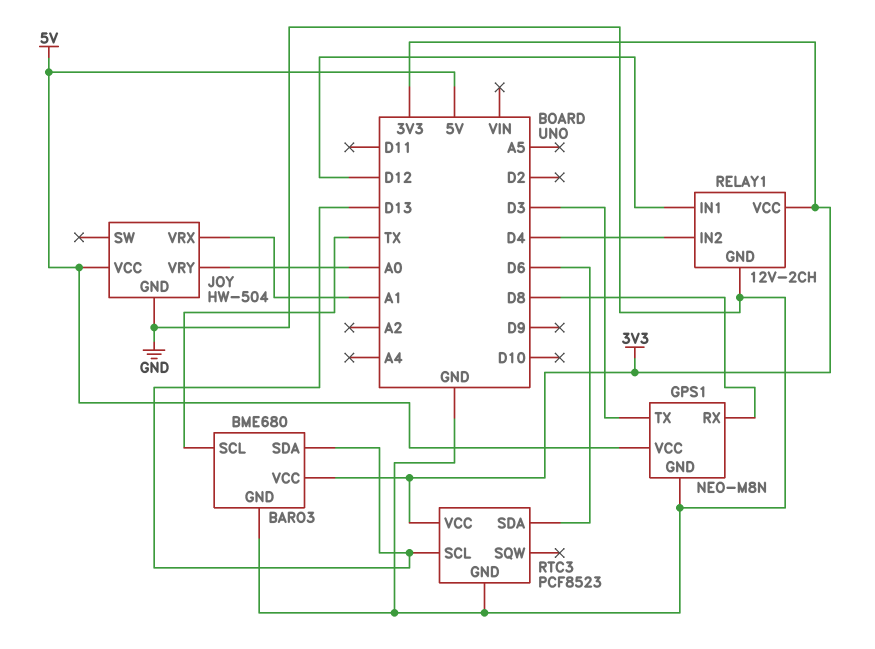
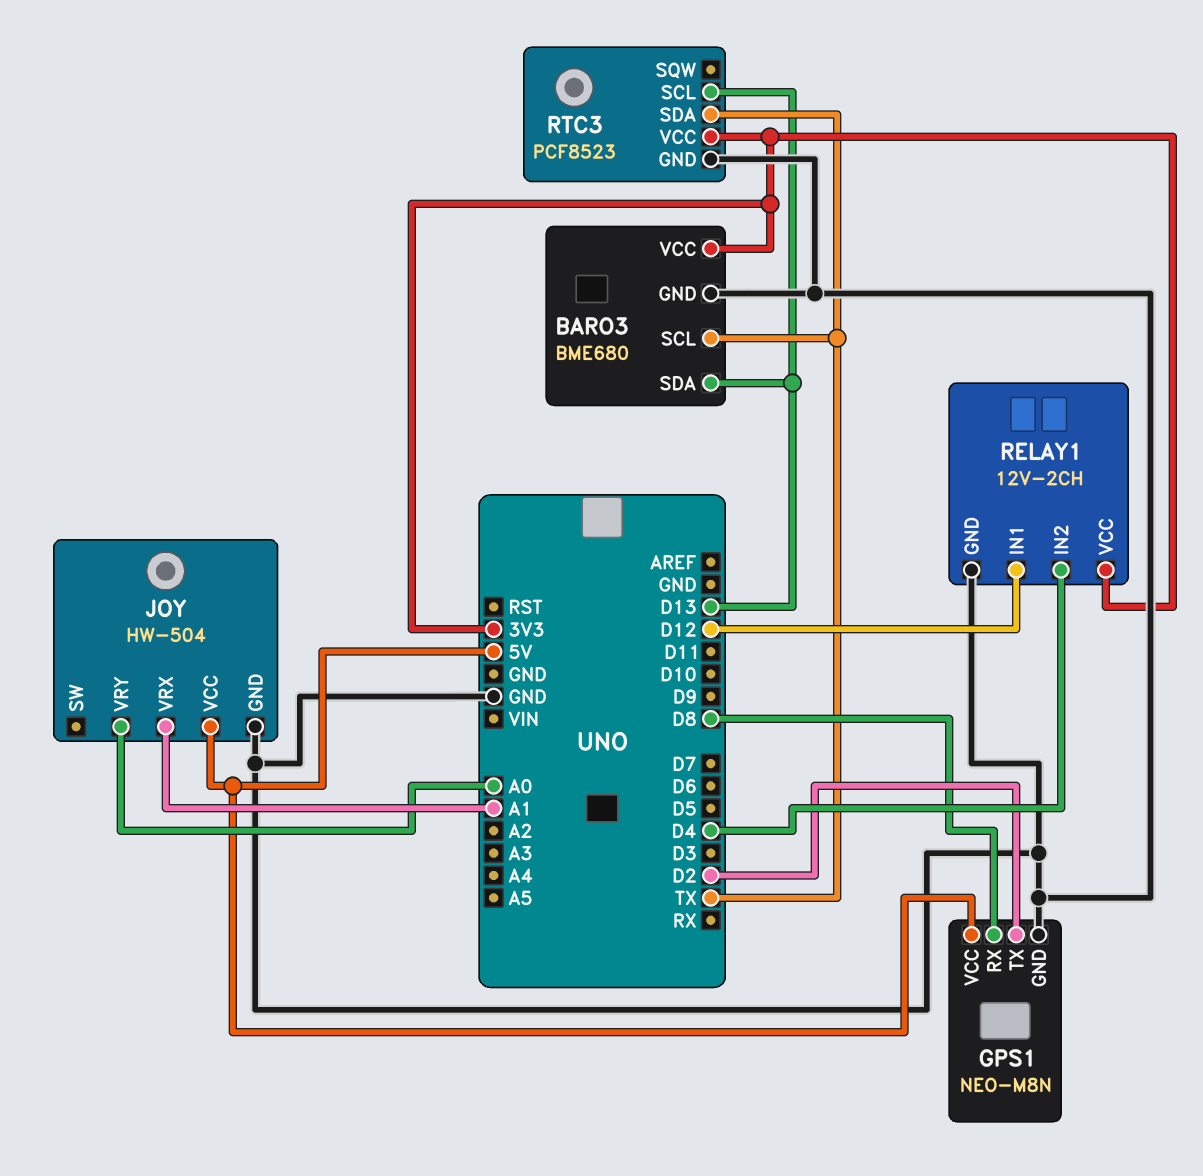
GPS1 pin TX: D3 -> D2
RTC3 pin SDA: D6 -> TX

